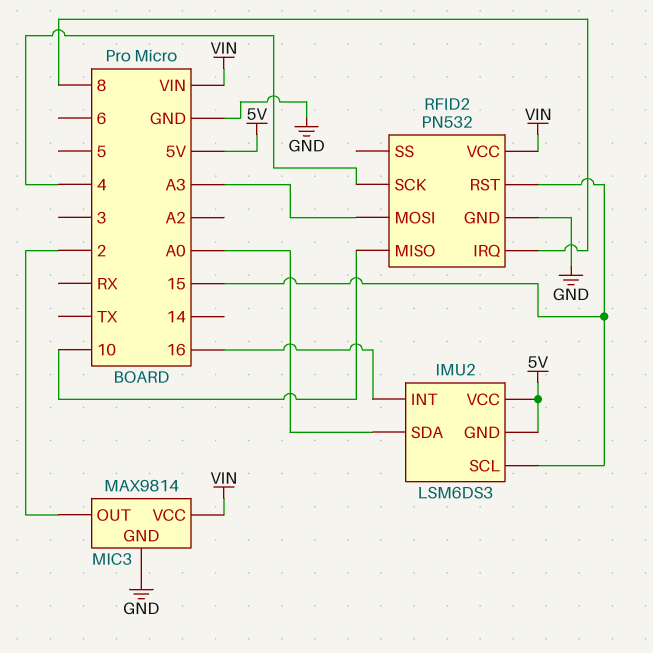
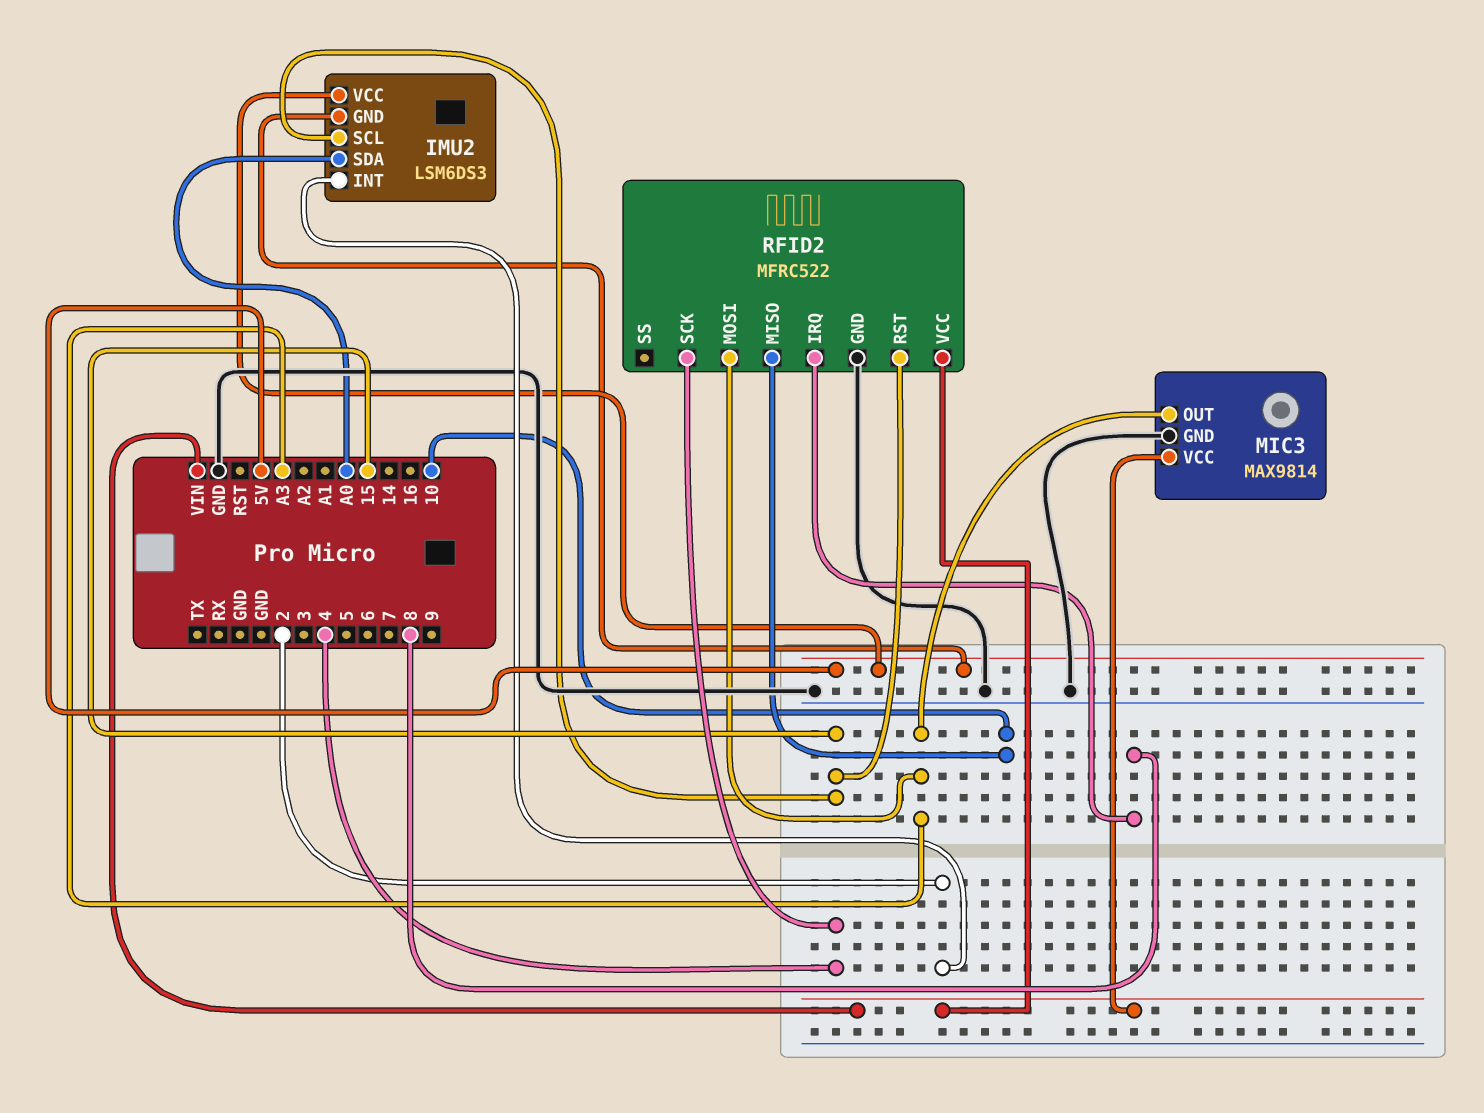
IMU2 pin INT: 16 -> 2
MIC3 pin OUT: 2 -> A3
RFID2: PN532 -> MFRC522

